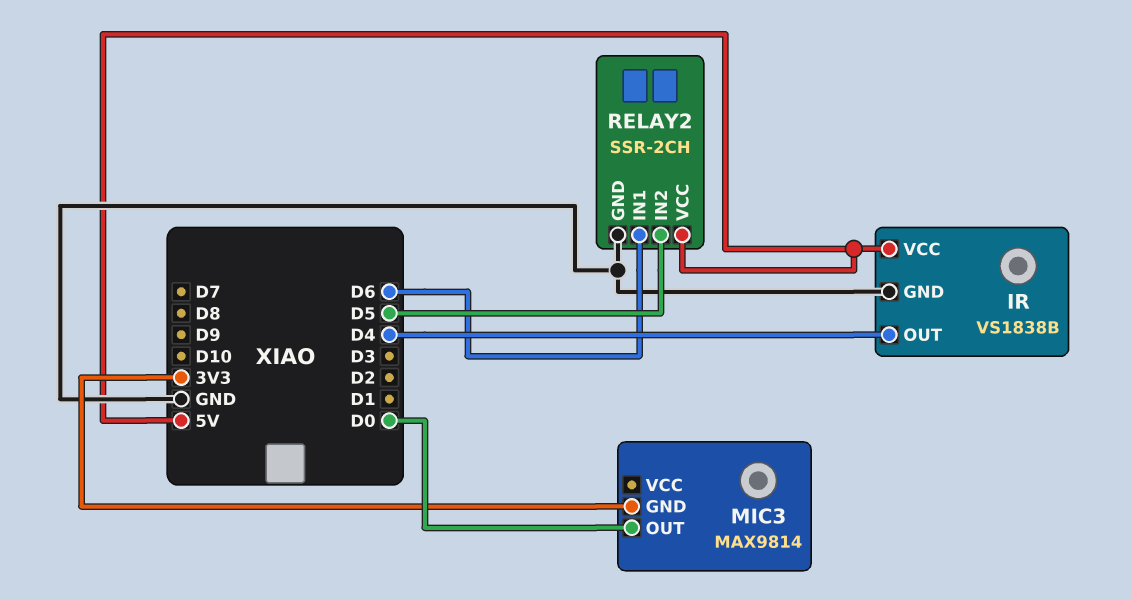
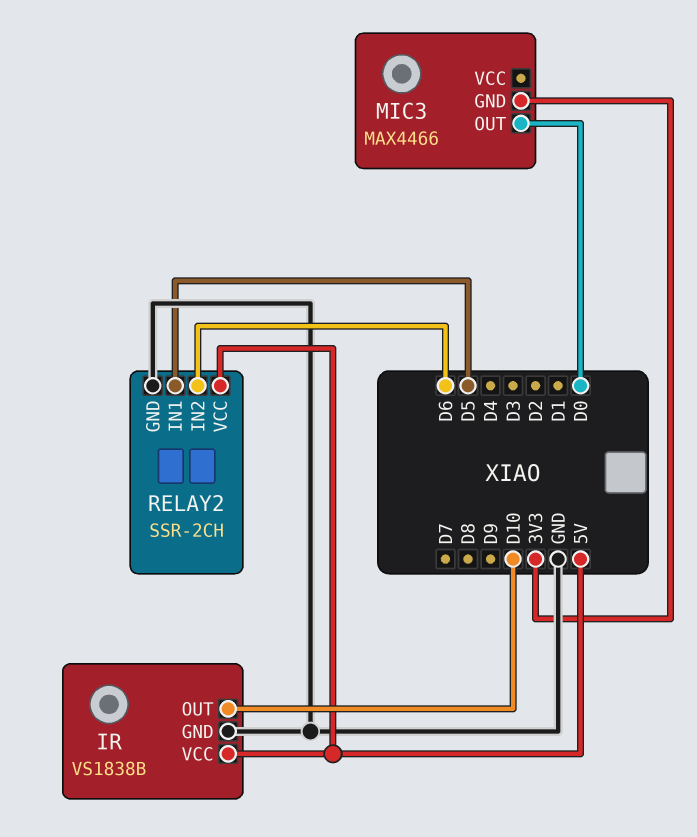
IR pin OUT: D4 -> D10
MIC3: MAX9814 -> MAX4466
RELAY2 pin IN1: D6 -> D5
RELAY2 pin IN2: D5 -> D6

